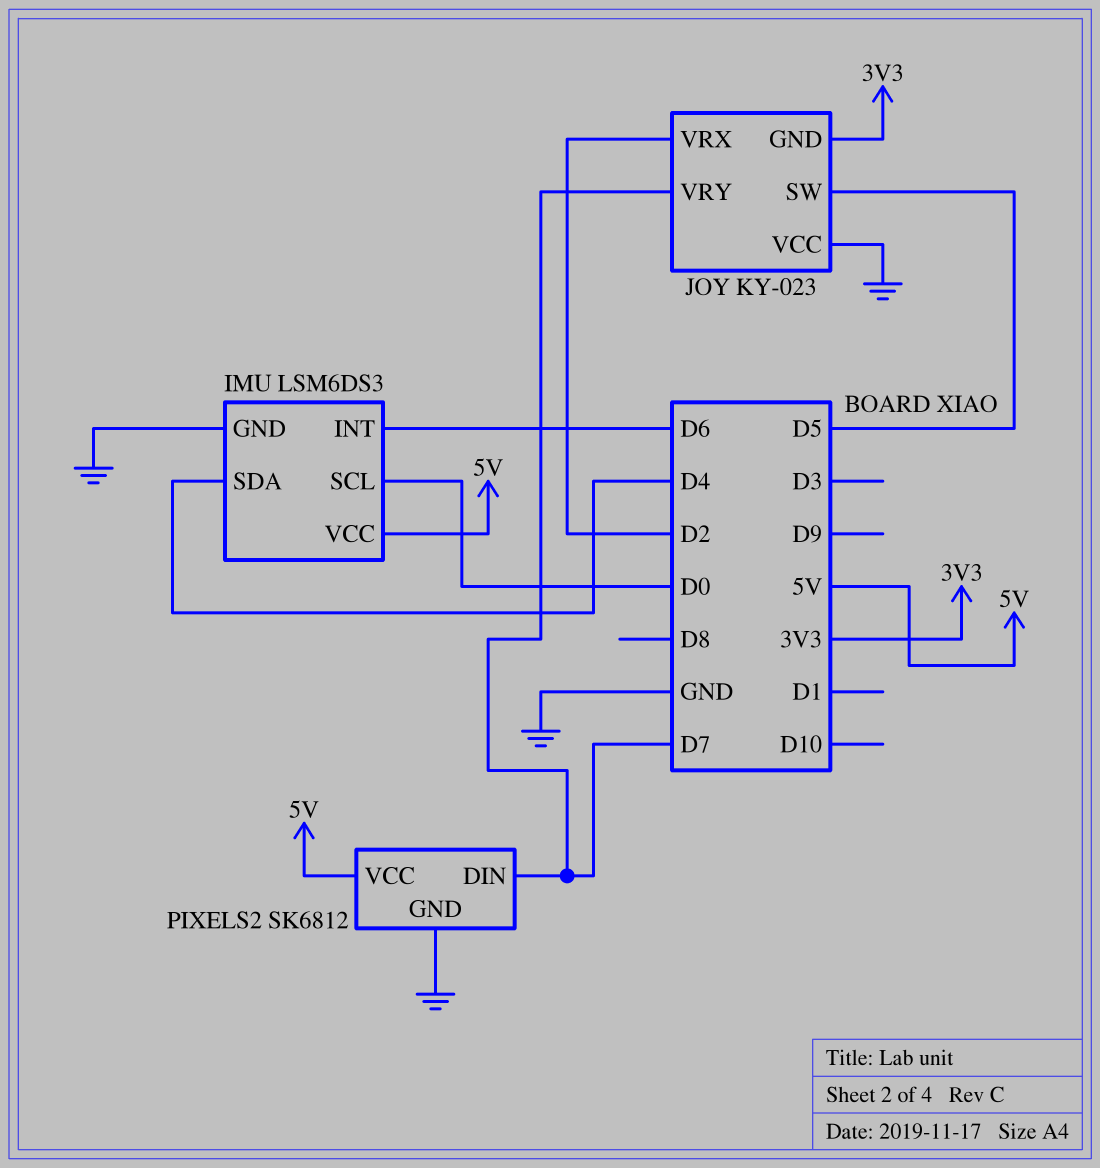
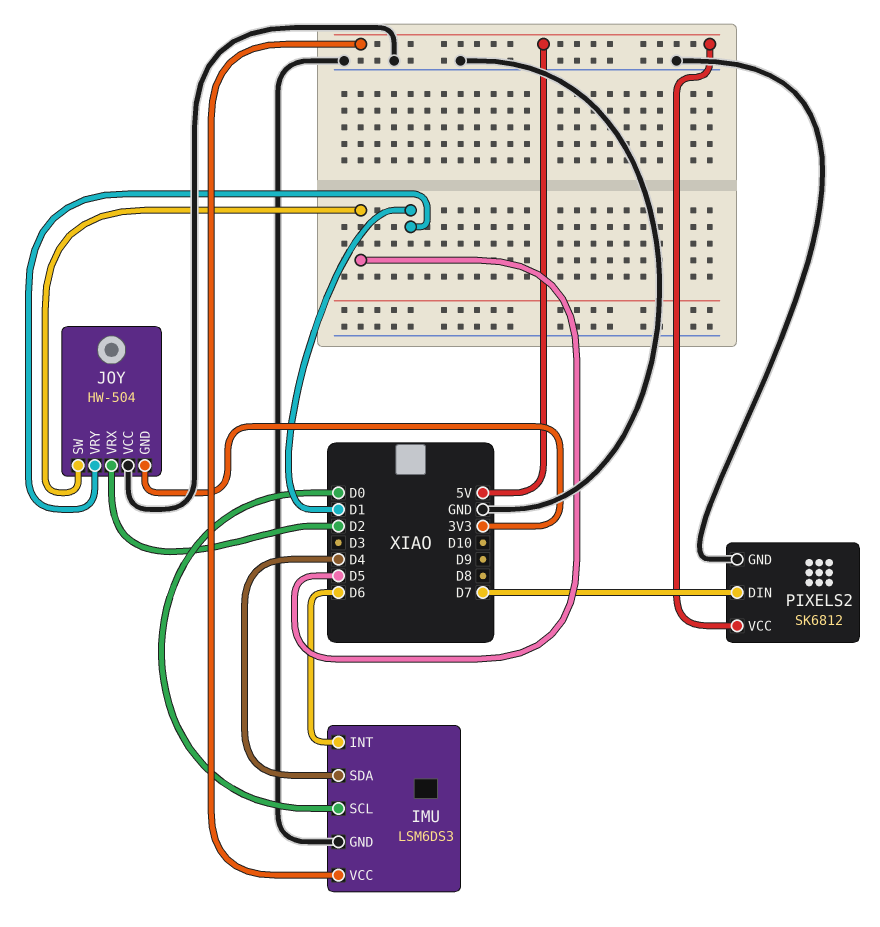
JOY: KY-023 -> HW-504
JOY pin VRY: D7 -> D1

